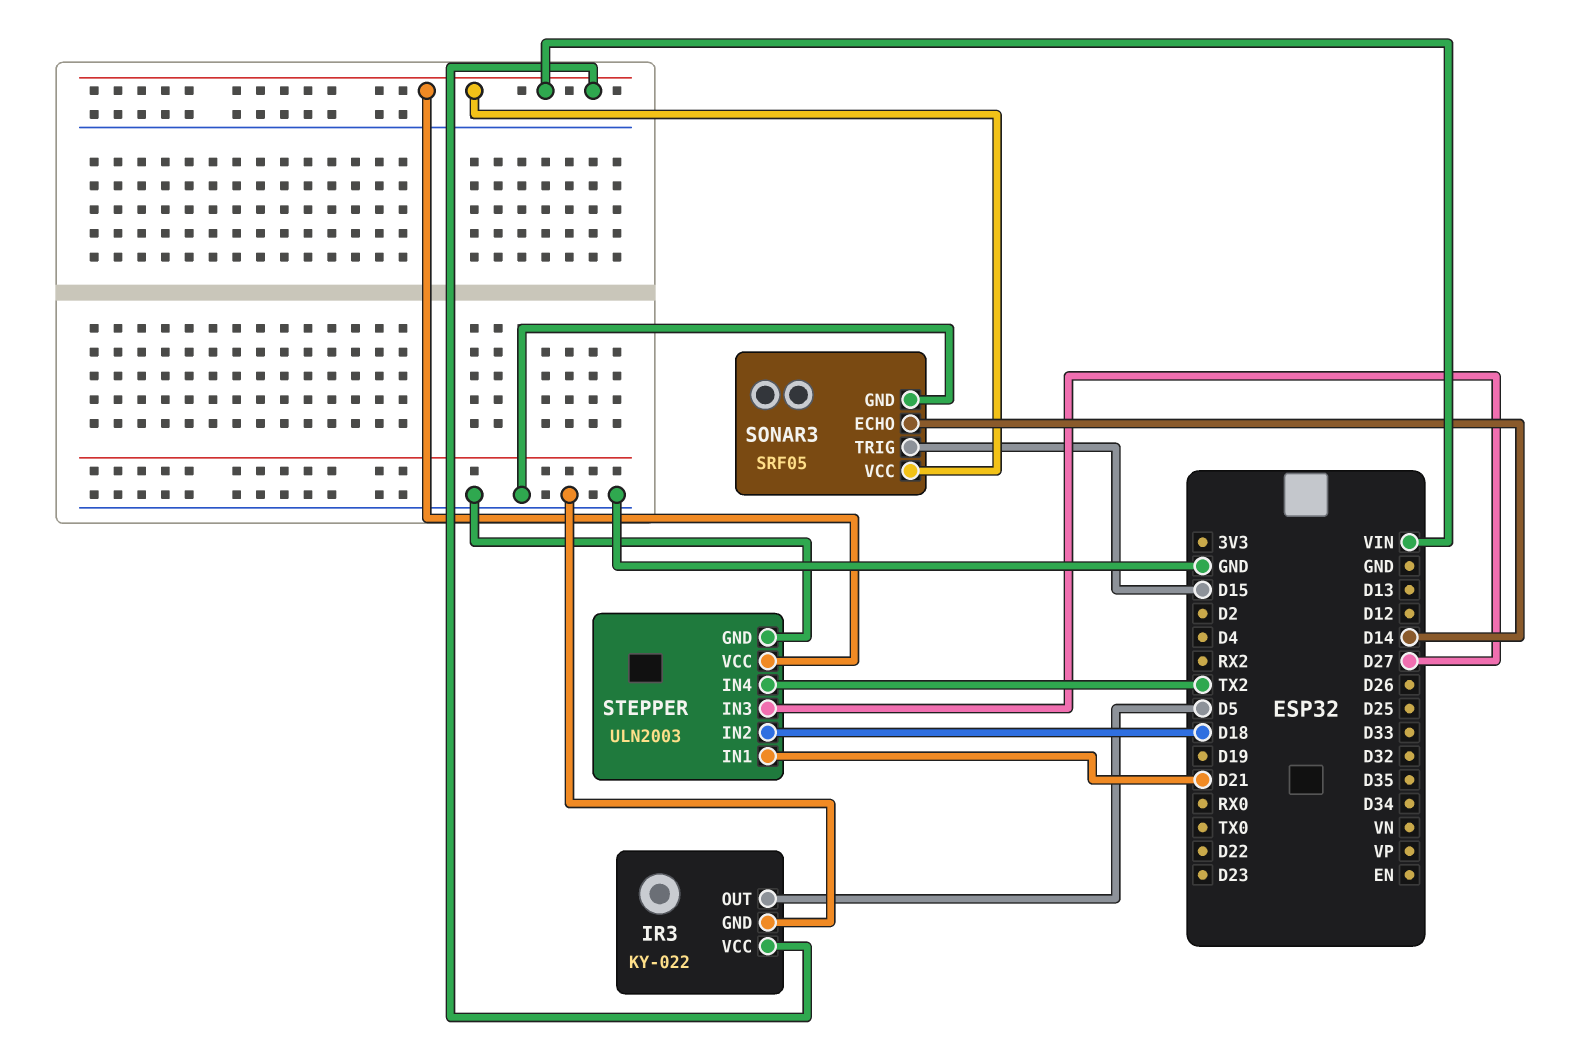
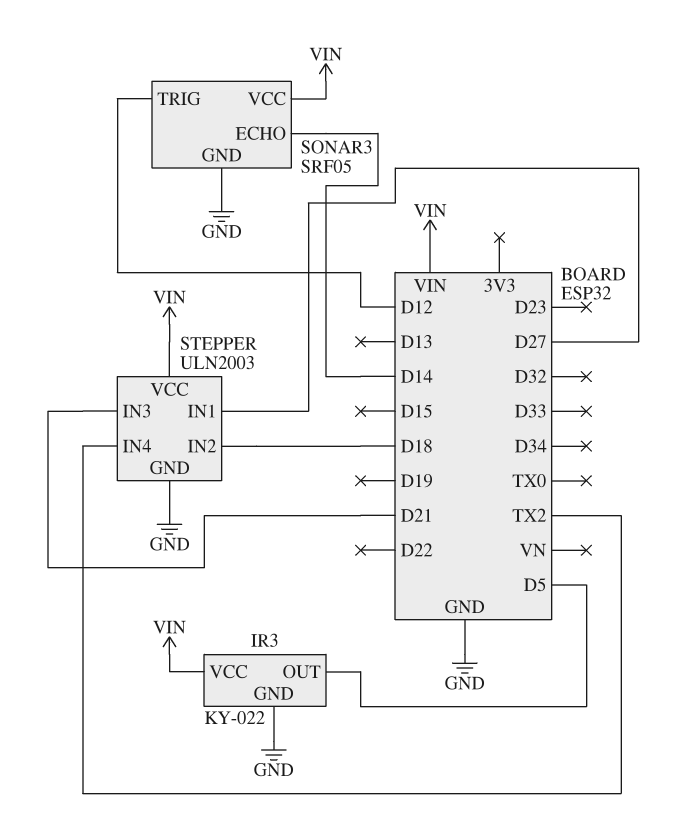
SONAR3 pin TRIG: D15 -> D12
STEPPER pin IN1: D21 -> D27
STEPPER pin IN3: D27 -> D21

